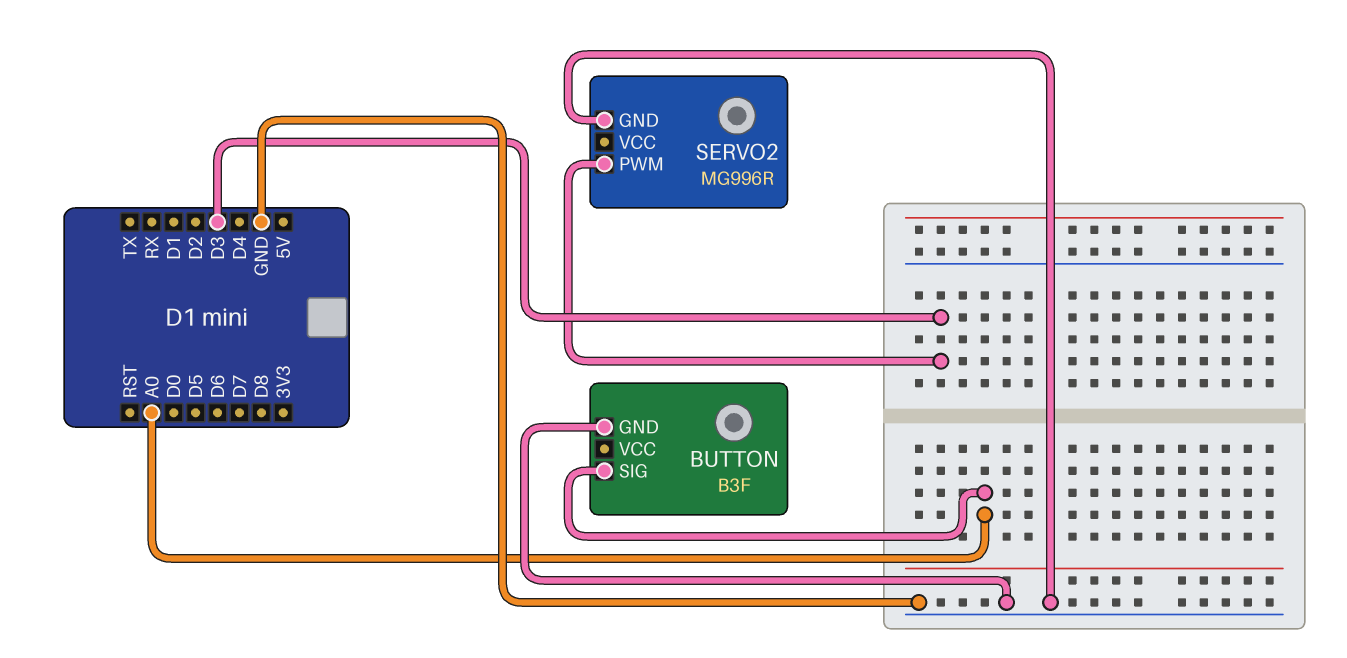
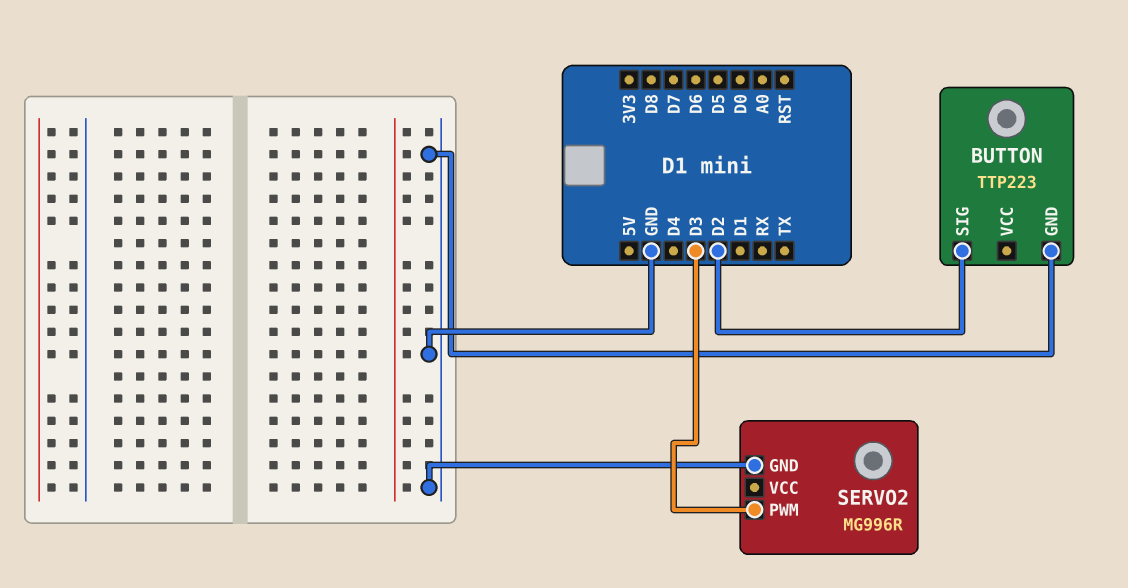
BUTTON: B3F -> TTP223
BUTTON pin SIG: A0 -> D2

